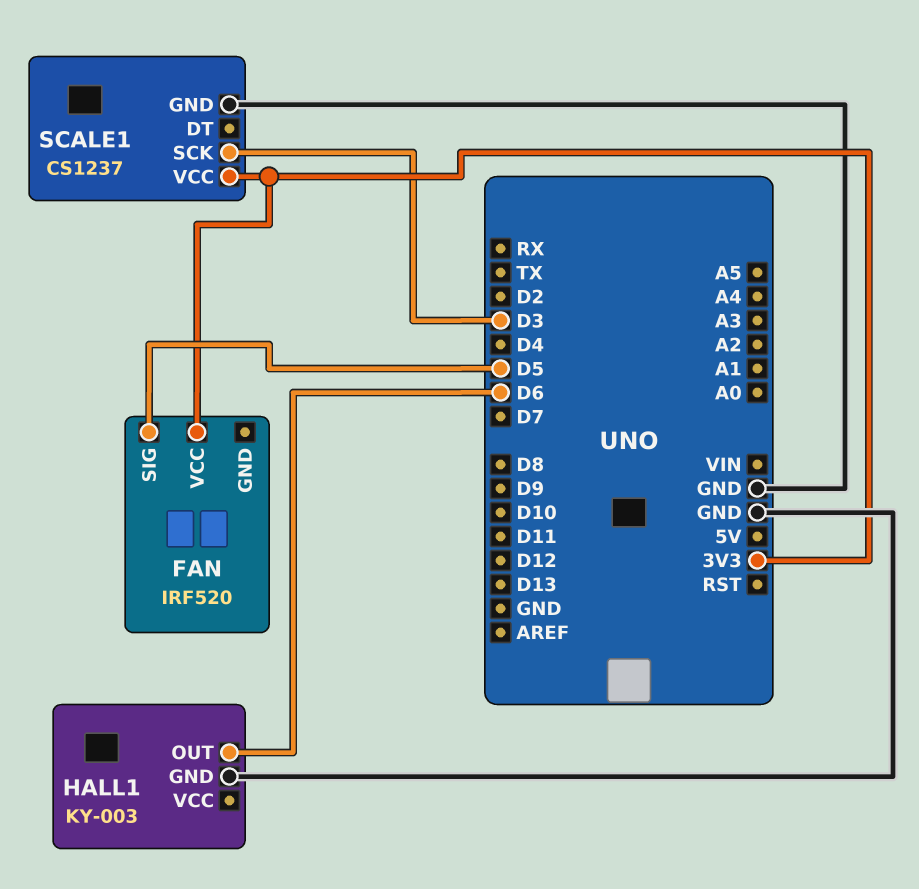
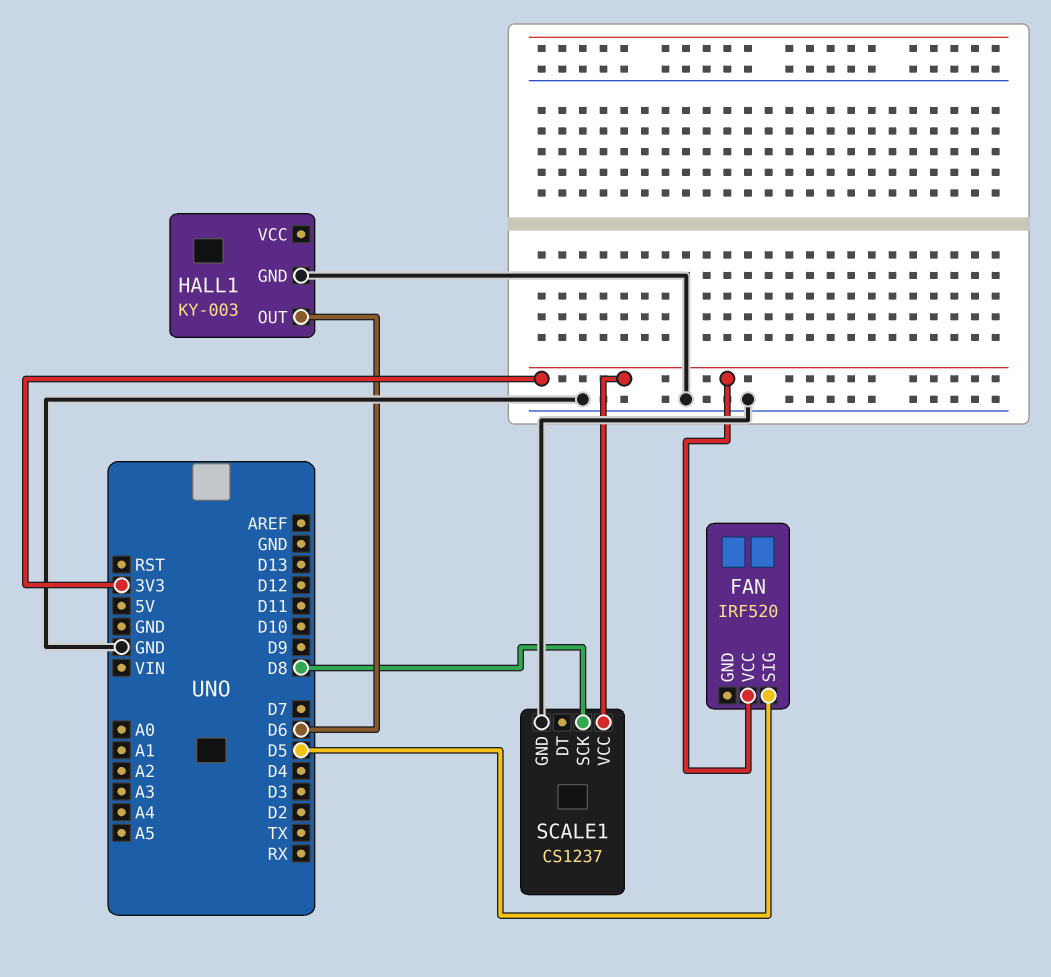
SCALE1 pin SCK: D3 -> D8

